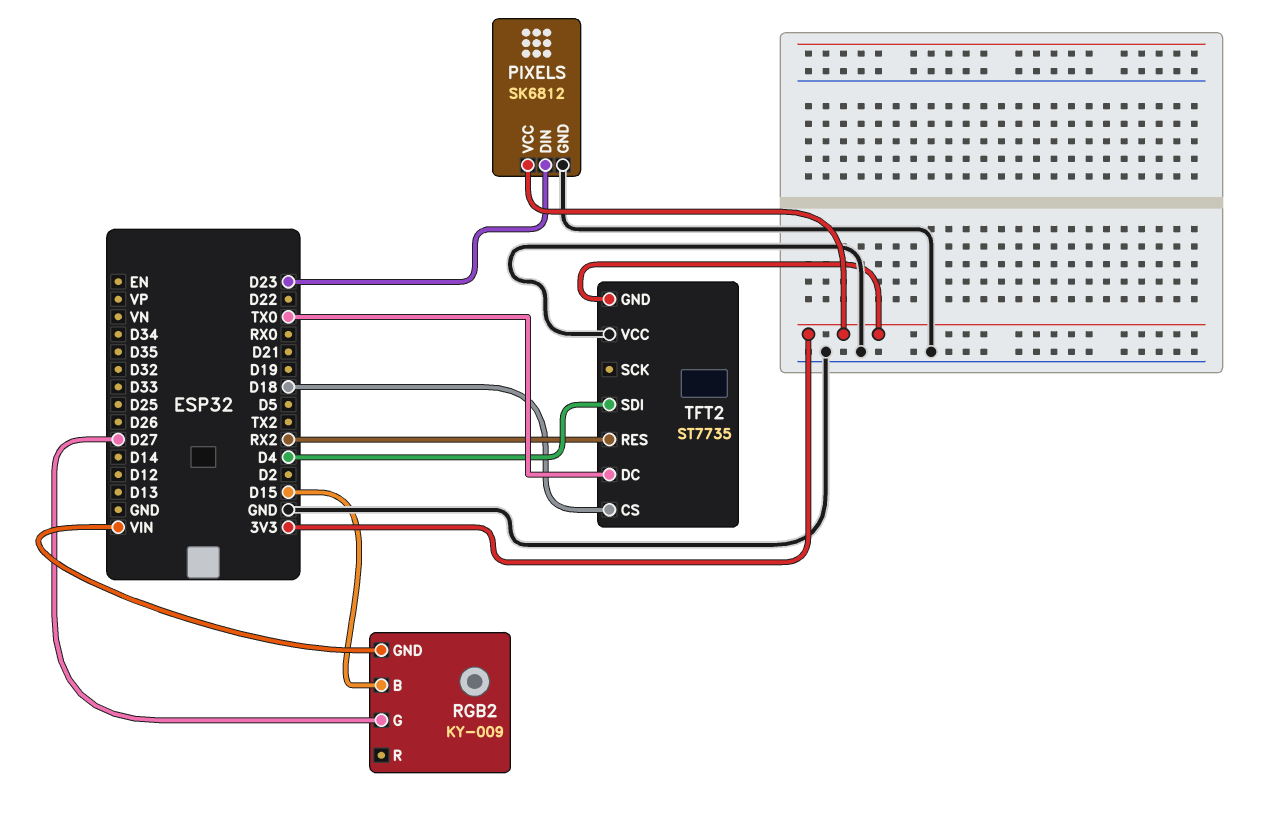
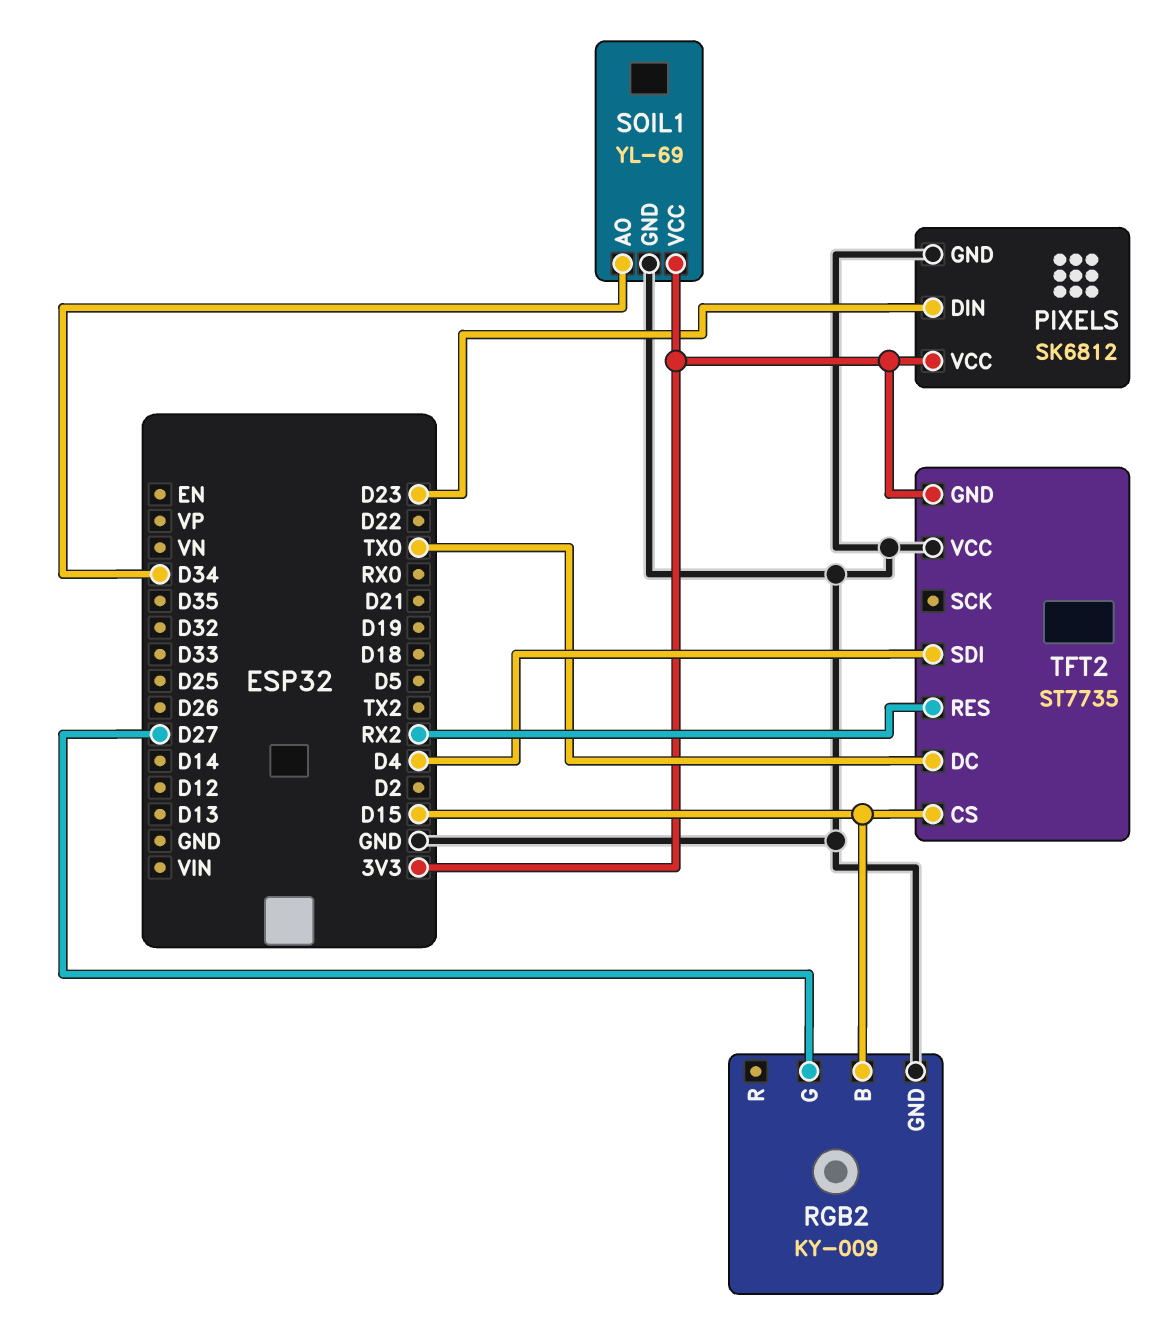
RGB2 pin GND: VIN -> GND
SOIL1: none -> YL-69
SOIL1 pin AO: none -> D34
SOIL1 pin GND: none -> GND
SOIL1 pin VCC: none -> 3V3
TFT2 pin CS: D18 -> D15

